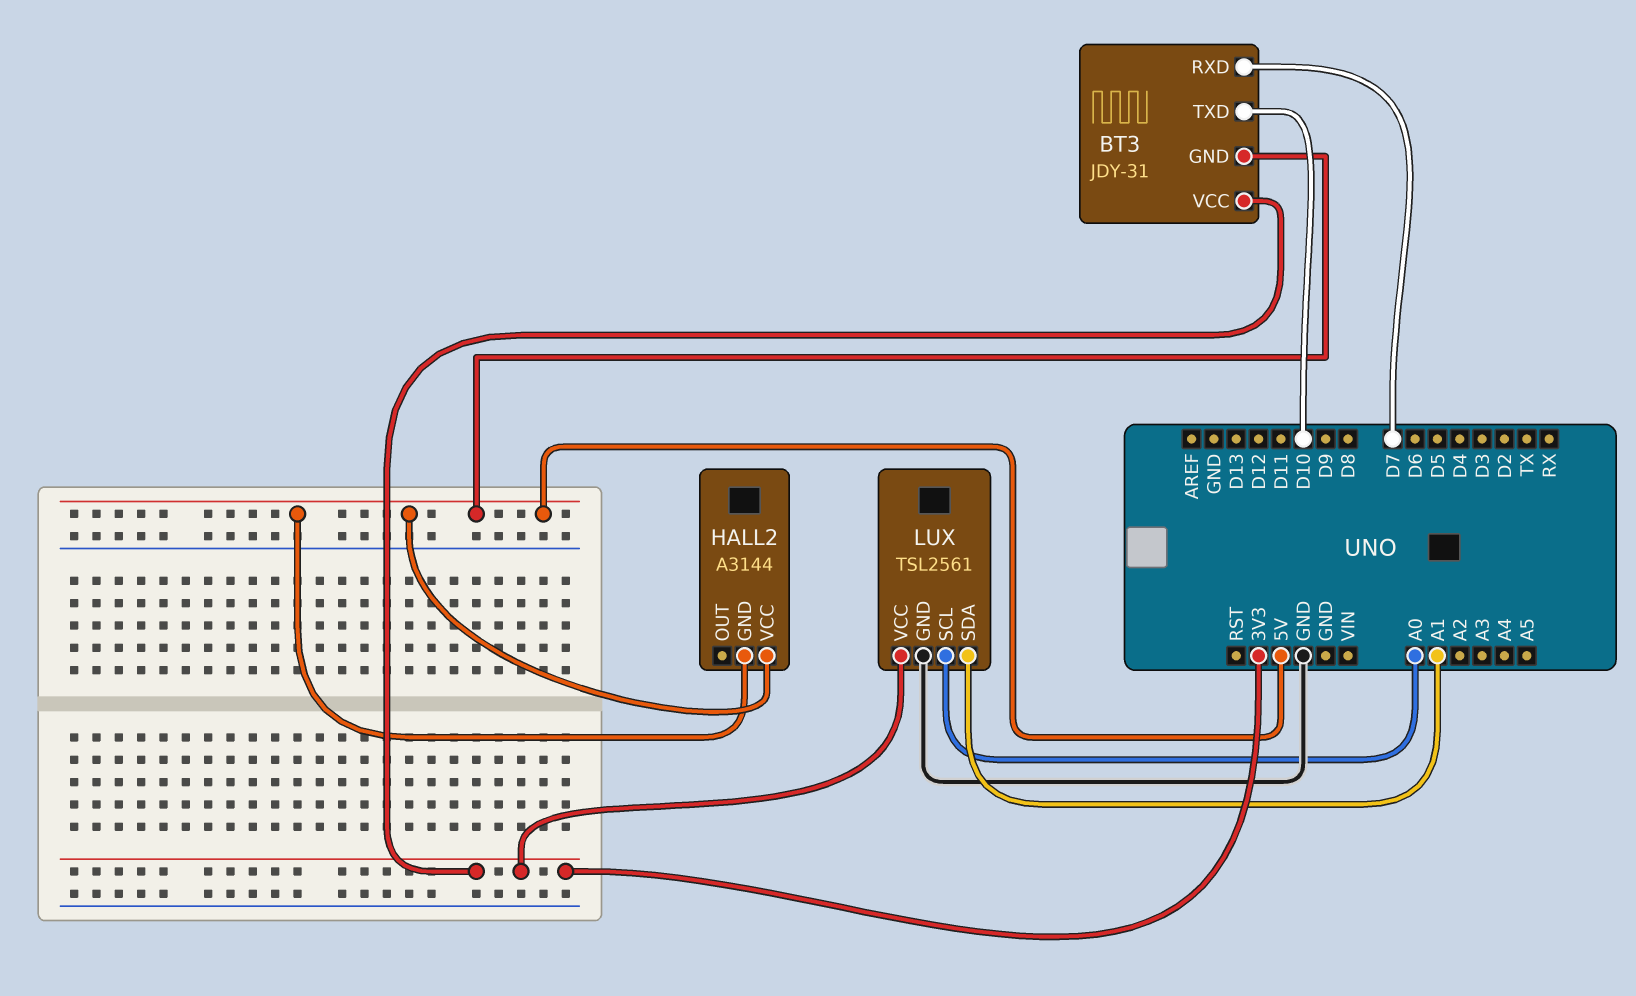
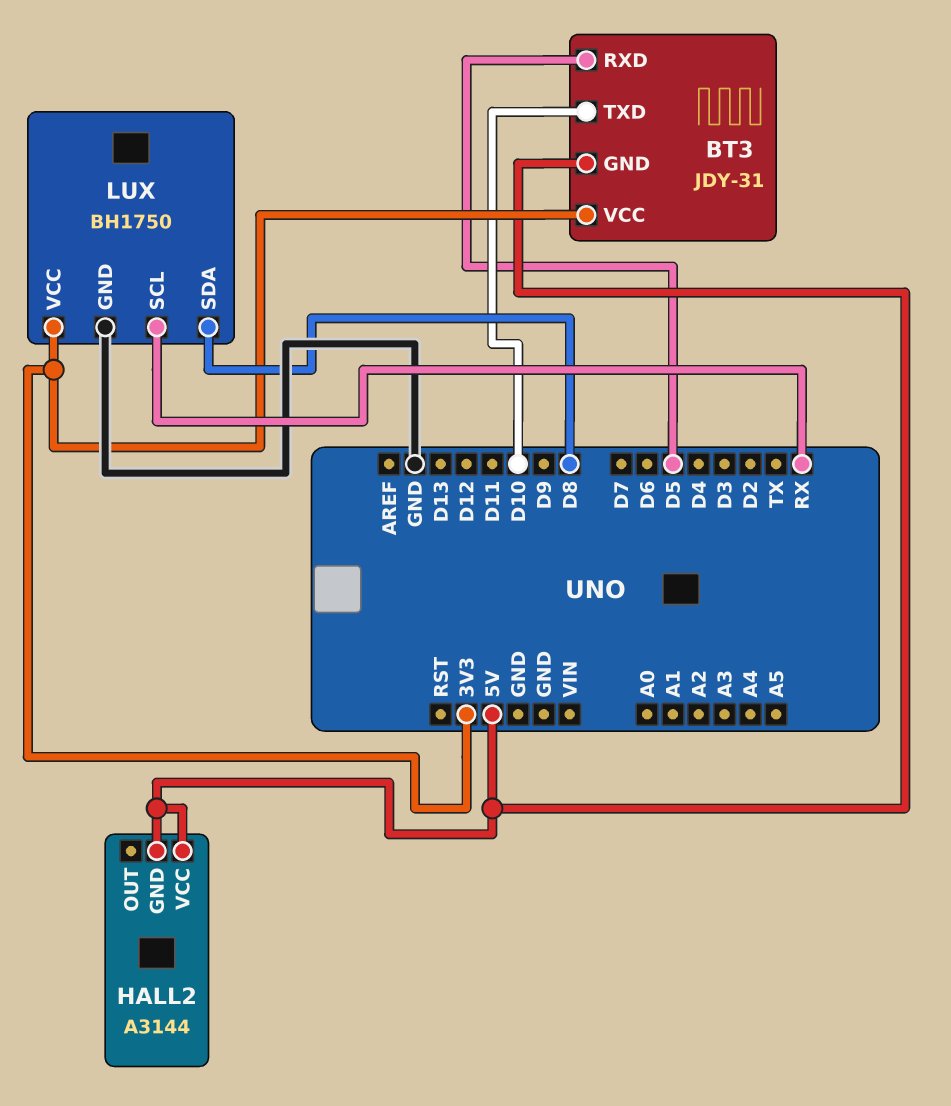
BT3 pin RXD: D7 -> D5
LUX: TSL2561 -> BH1750
LUX pin SCL: A0 -> RX
LUX pin SDA: A1 -> D8

